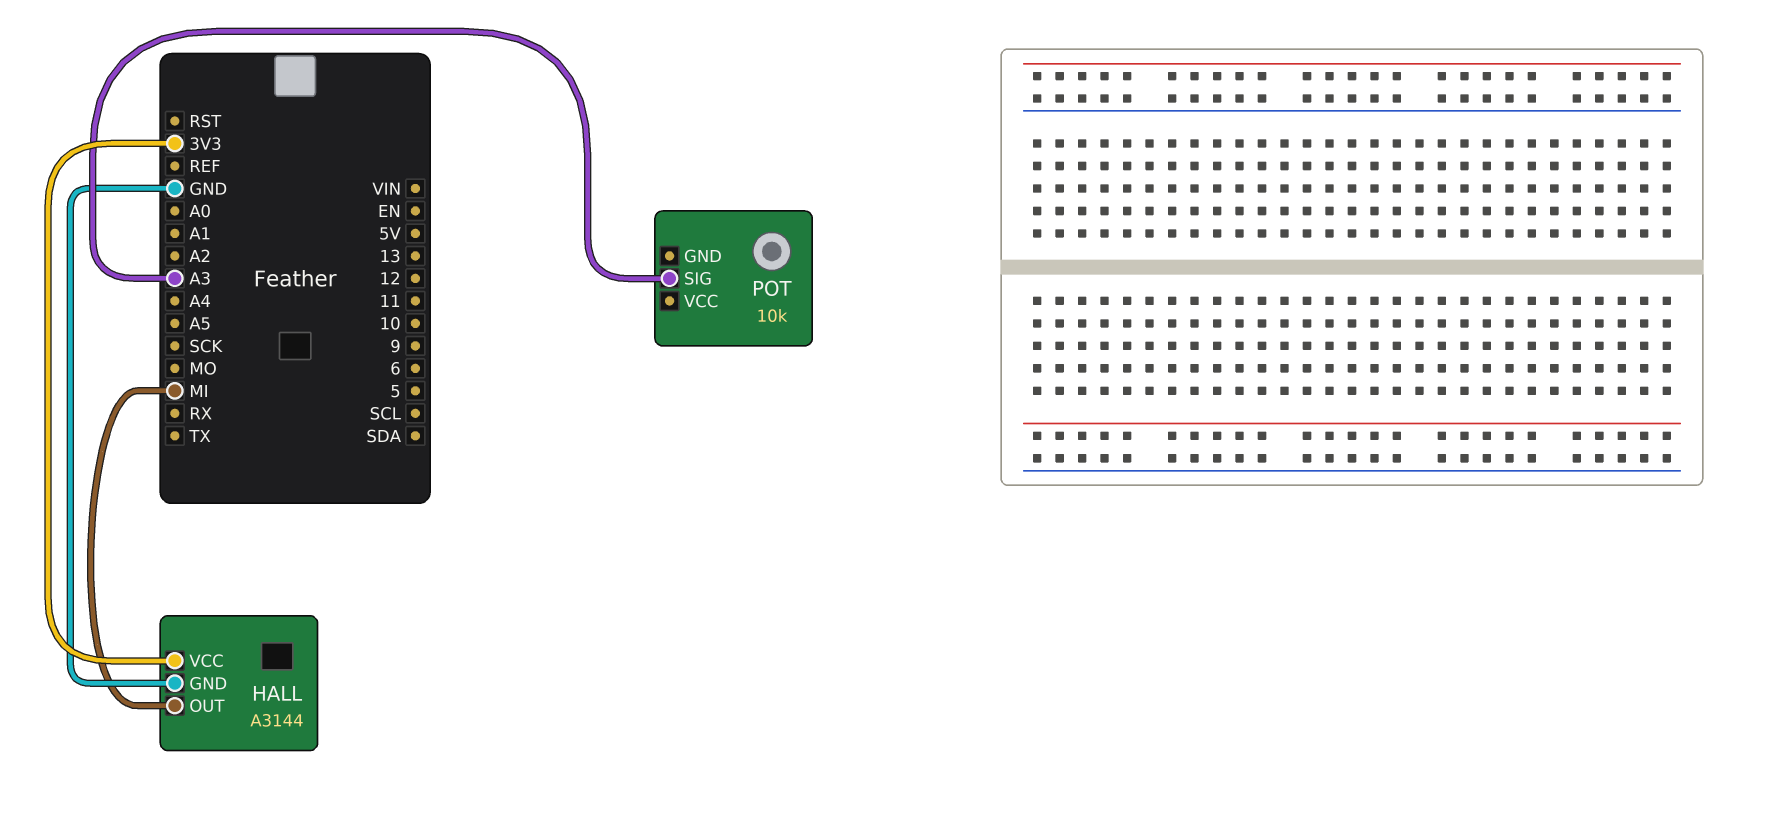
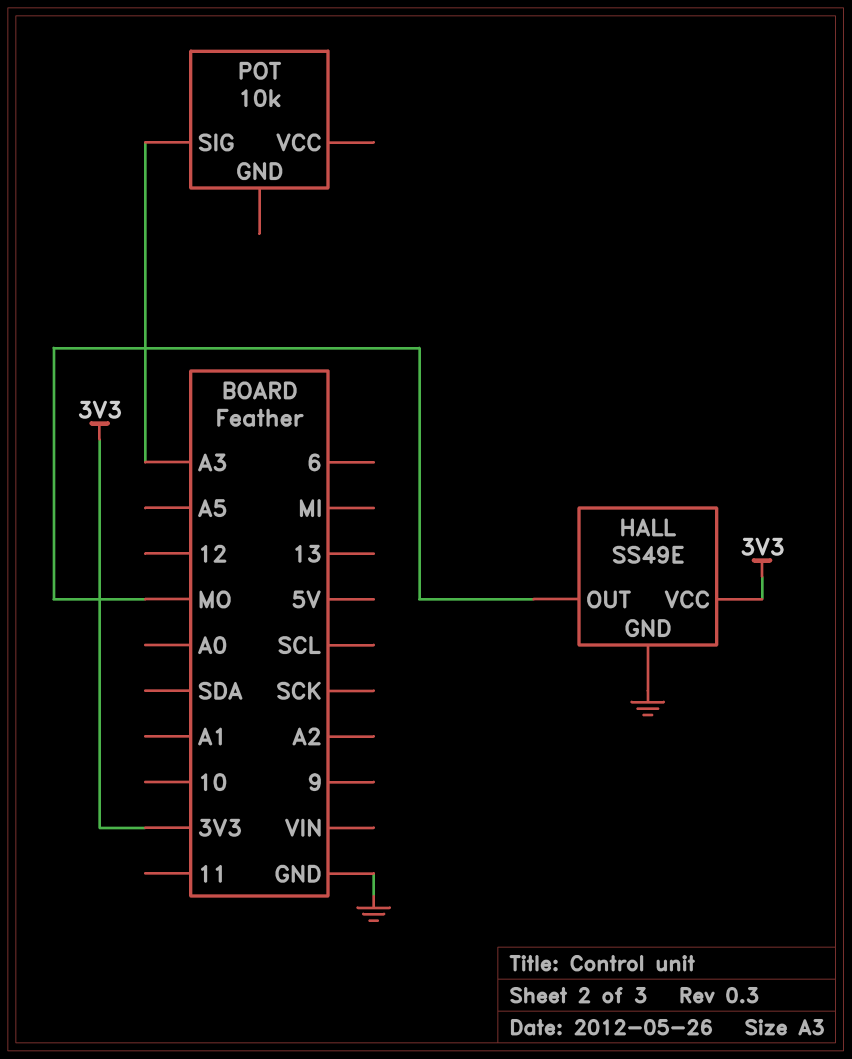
HALL: A3144 -> SS49E
HALL pin OUT: MI -> MO

